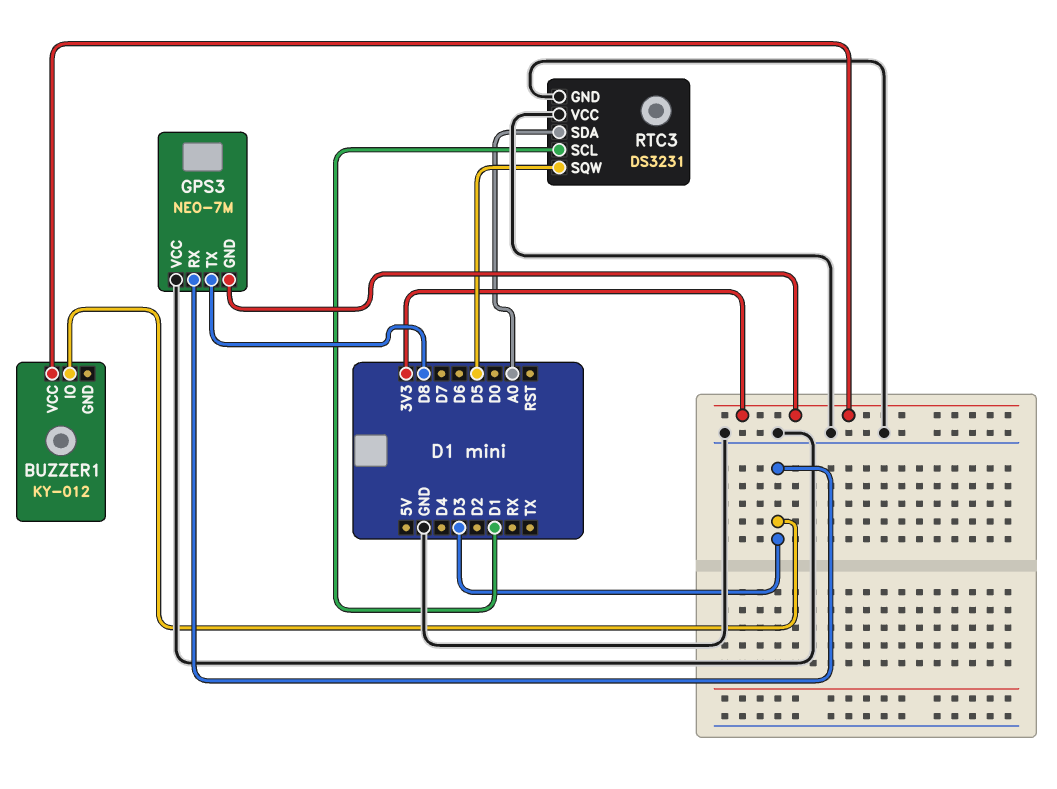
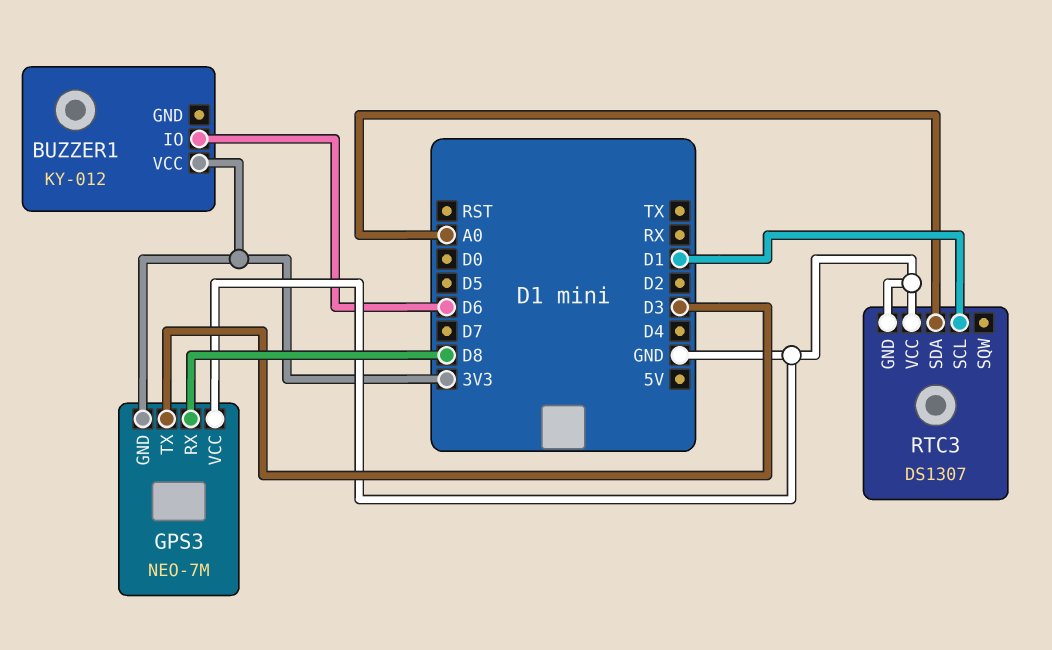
BUZZER1 pin IO: D3 -> D6
GPS3 pin RX: D3 -> D8
GPS3 pin TX: D8 -> D3
RTC3: DS3231 -> DS1307
RTC3 pin SQW: D5 -> none

